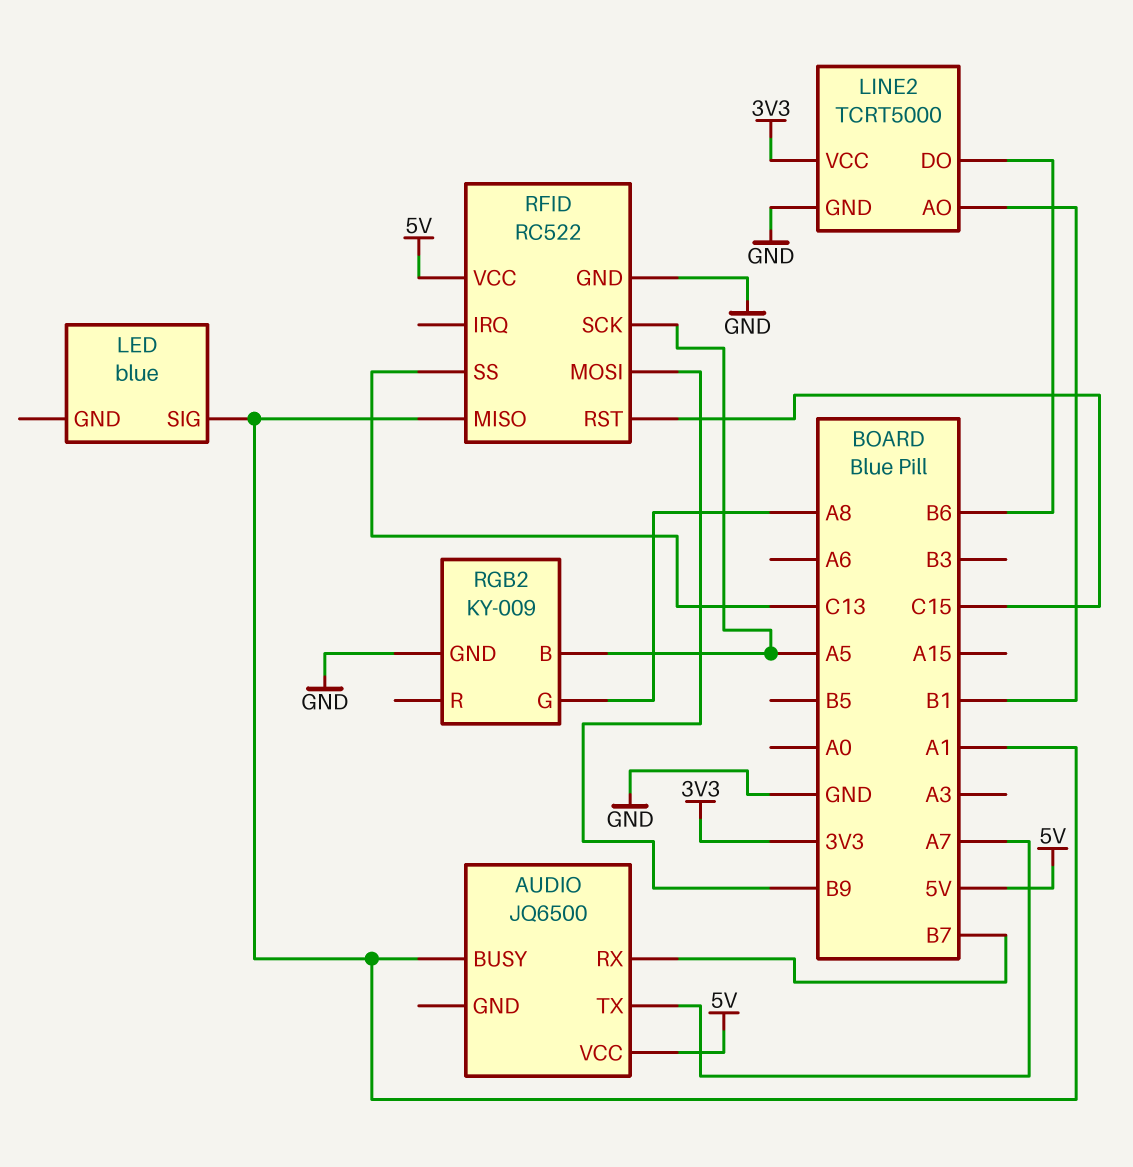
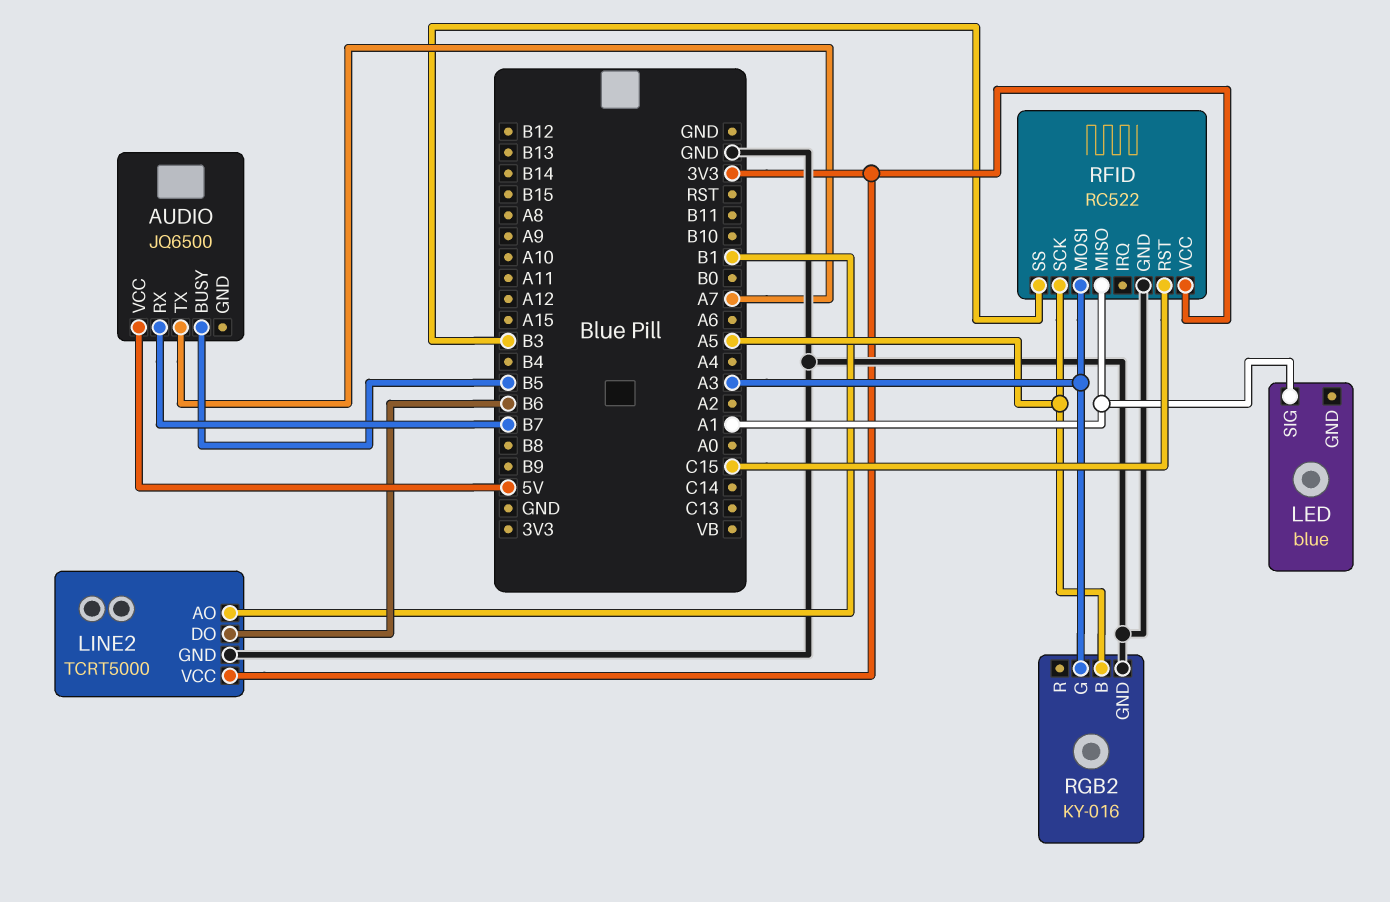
AUDIO pin BUSY: A1 -> B5
RFID pin MOSI: B9 -> A3
RFID pin SS: C13 -> B3
RFID pin VCC: 5V -> 3V3
RGB2: KY-009 -> KY-016
RGB2 pin G: A8 -> A3

